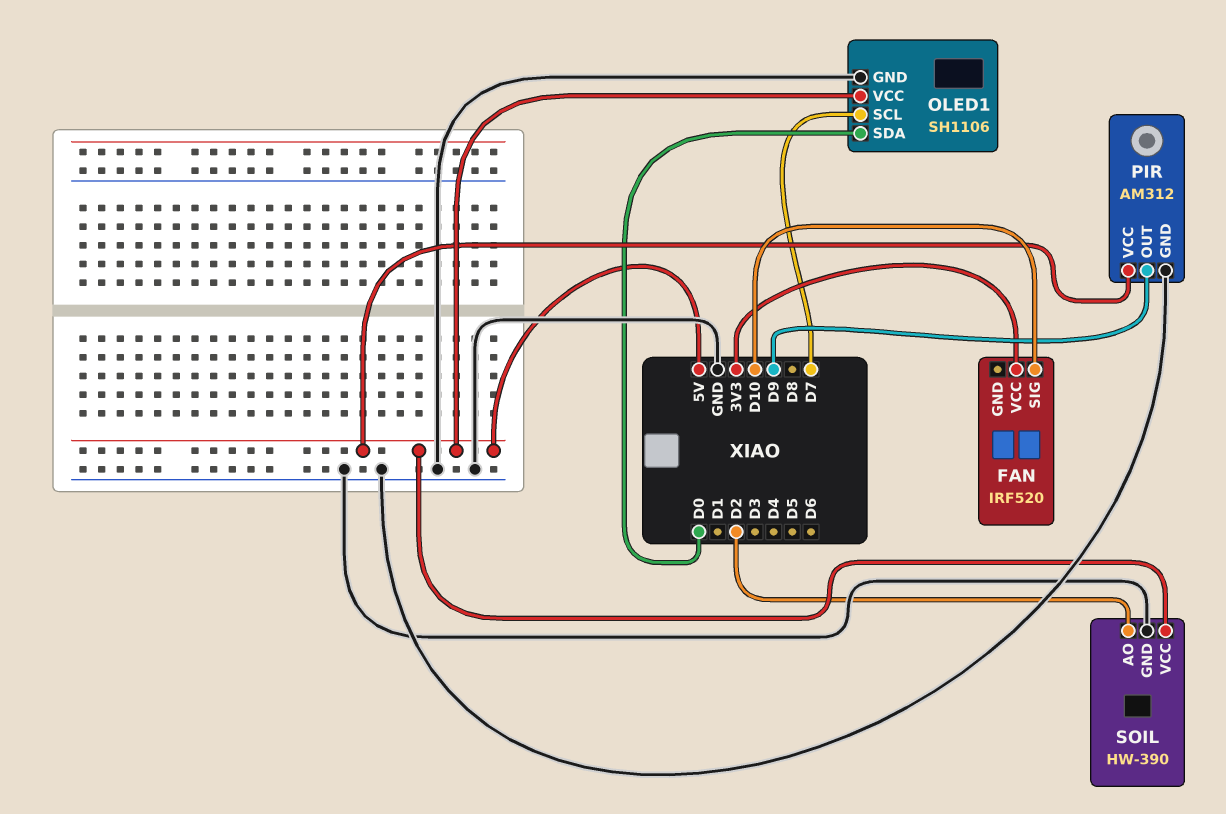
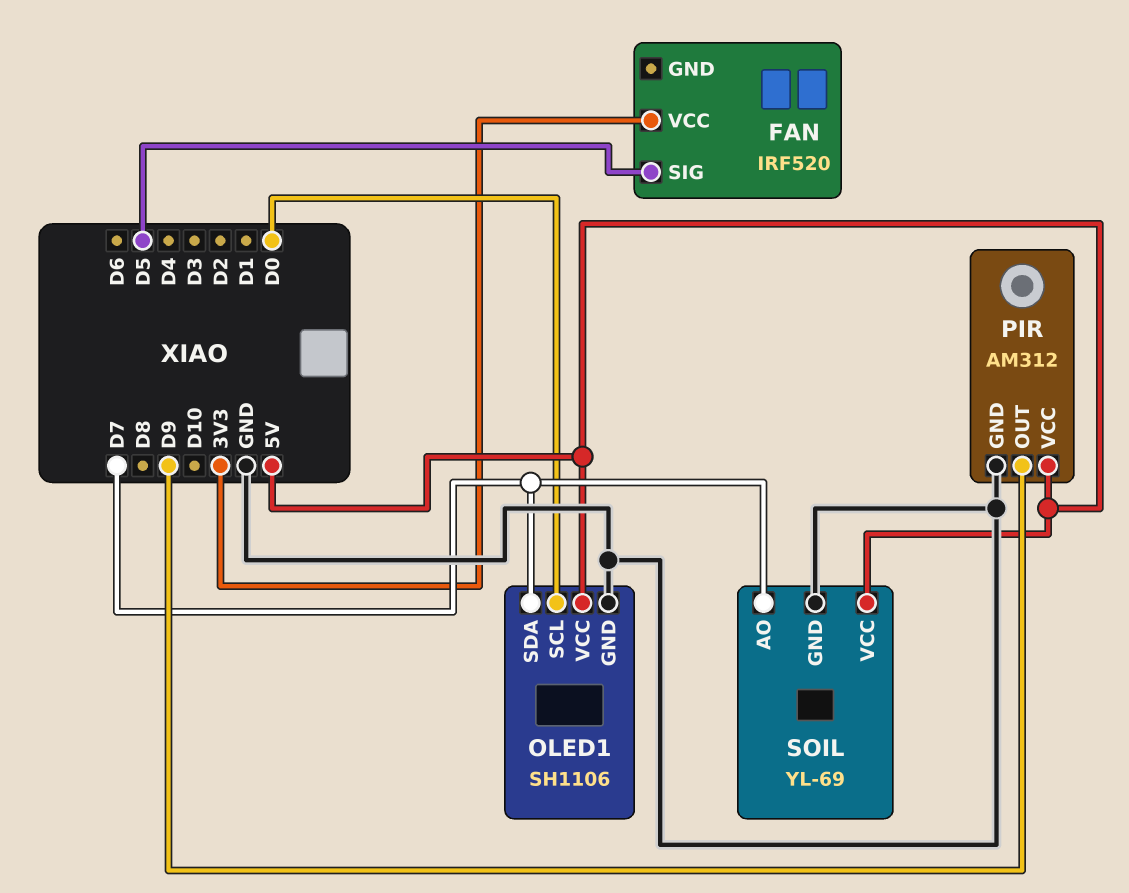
FAN pin SIG: D10 -> D5
OLED1 pin SCL: D7 -> D0
OLED1 pin SDA: D0 -> D7
SOIL: HW-390 -> YL-69
SOIL pin AO: D2 -> D7

